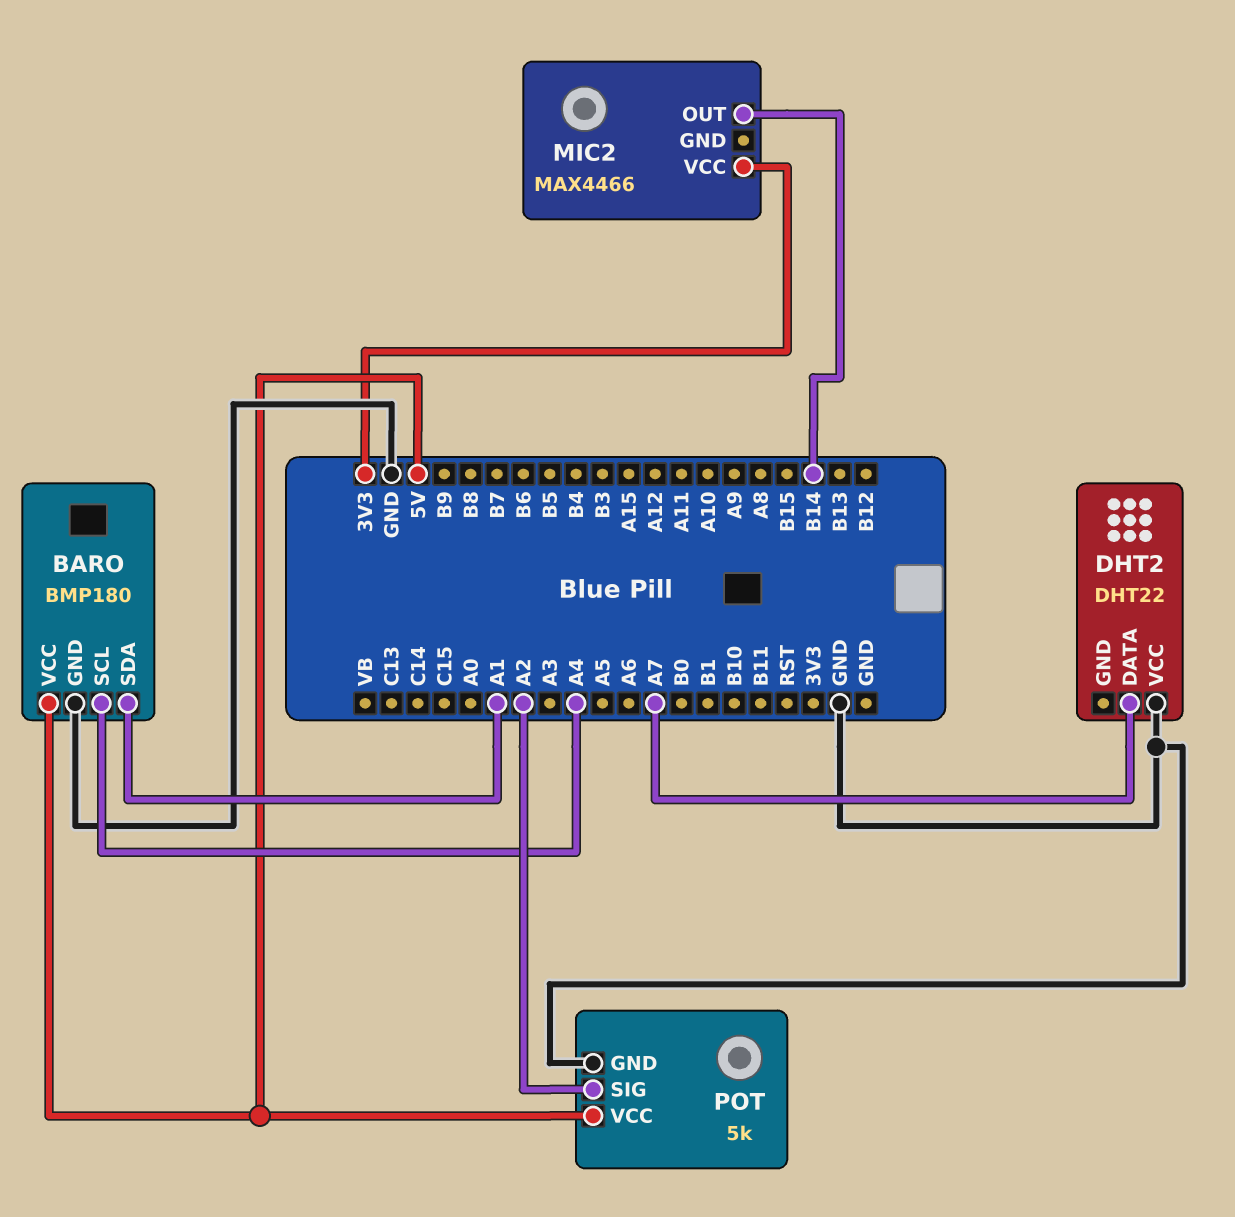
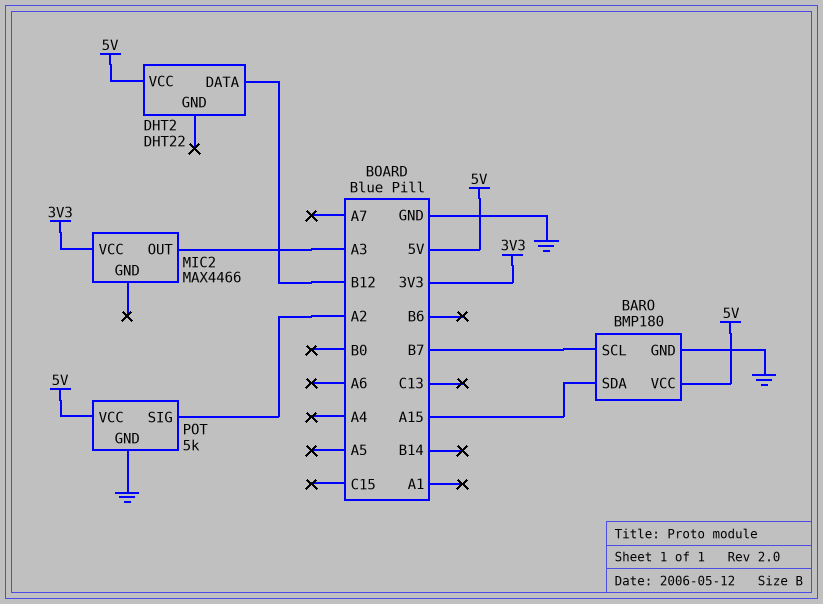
BARO pin SCL: A4 -> B7
BARO pin SDA: A1 -> A15
DHT2 pin DATA: A7 -> B12
DHT2 pin VCC: GND -> 5V
MIC2 pin OUT: B14 -> A3

